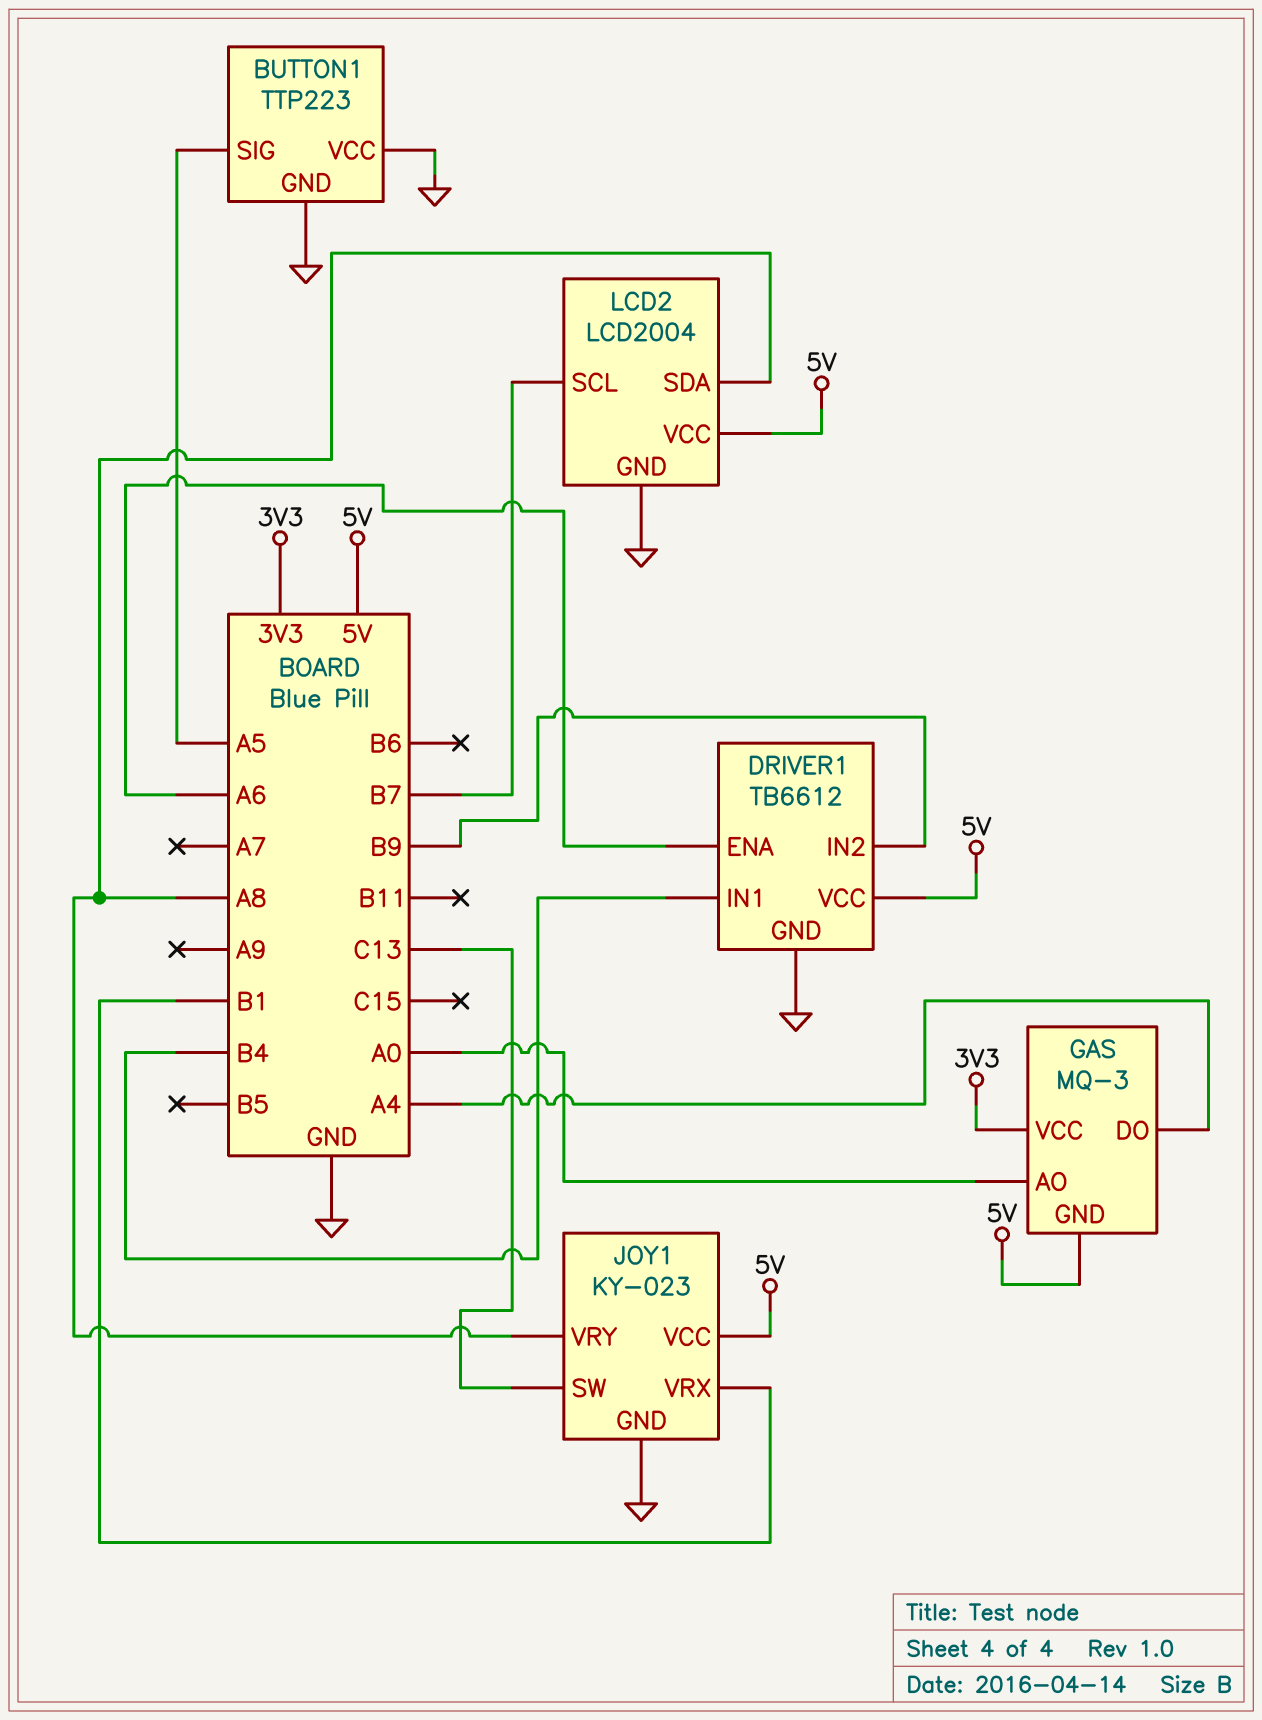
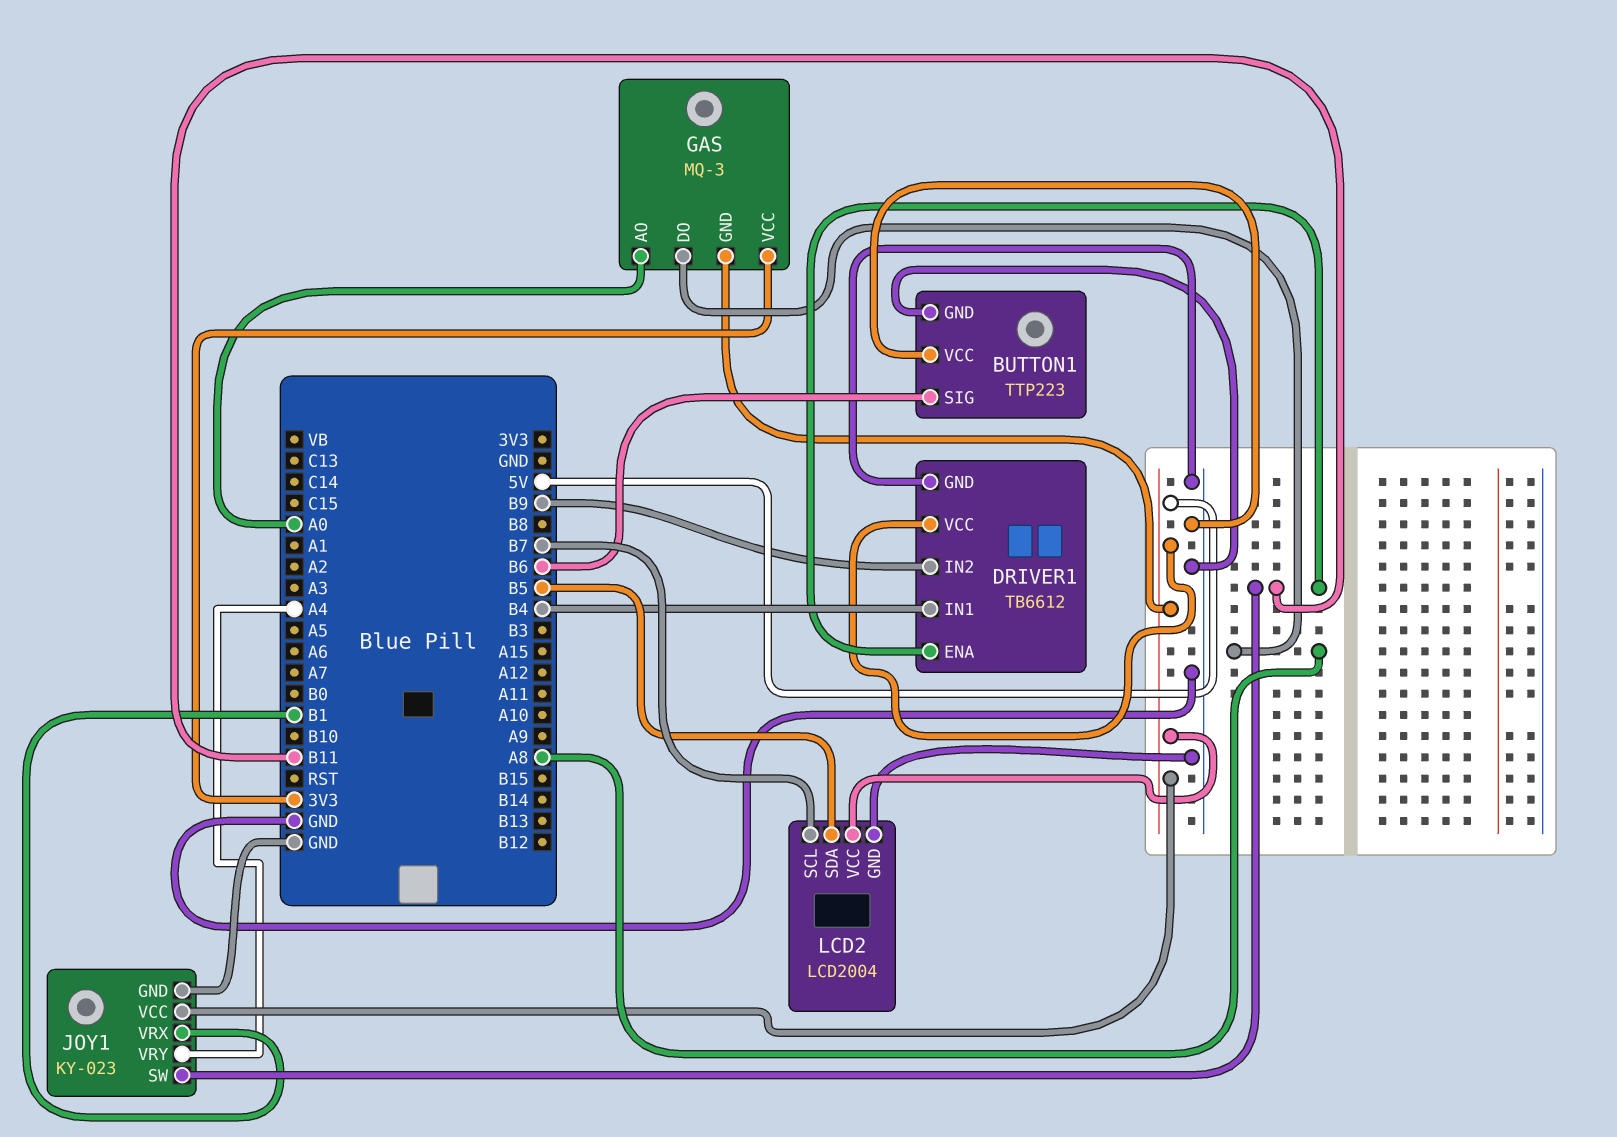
BUTTON1 pin SIG: A5 -> B6
DRIVER1 pin ENA: A6 -> B11
GAS pin DO: A4 -> A8
JOY1 pin SW: C13 -> B11
JOY1 pin VRY: A8 -> A4
LCD2 pin SDA: A8 -> B5

